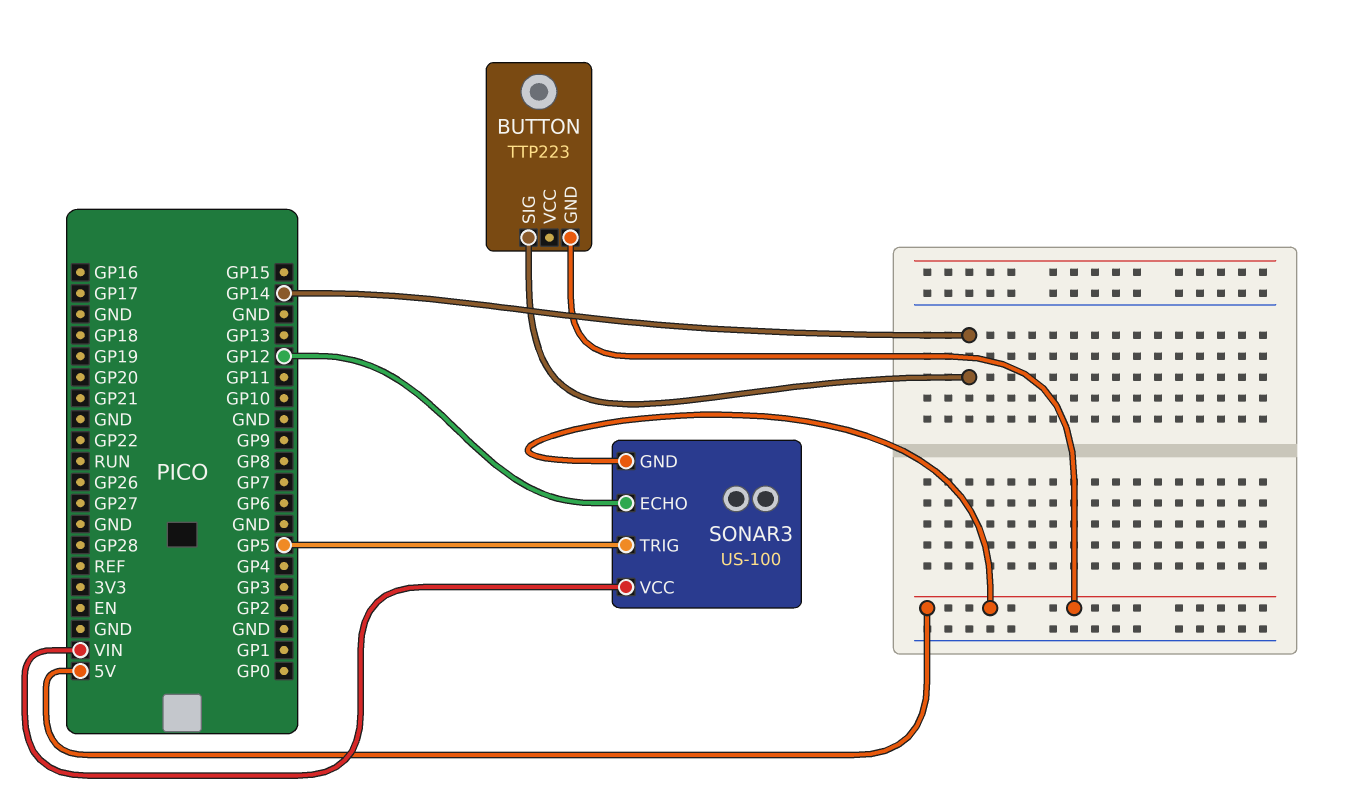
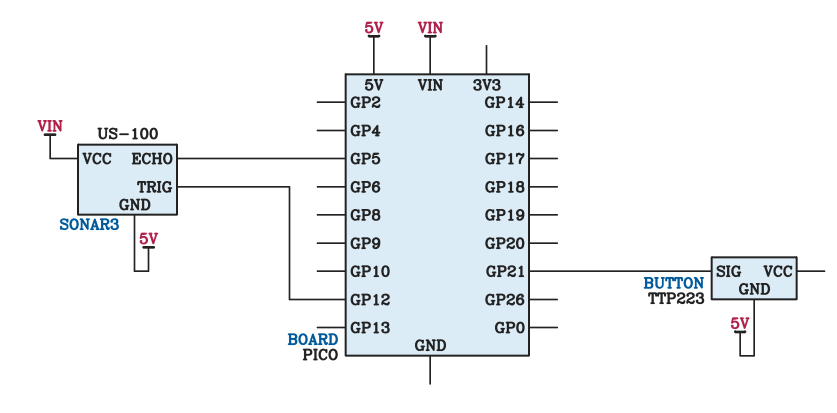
BUTTON pin SIG: GP14 -> GP21
SONAR3 pin ECHO: GP12 -> GP5
SONAR3 pin TRIG: GP5 -> GP12

